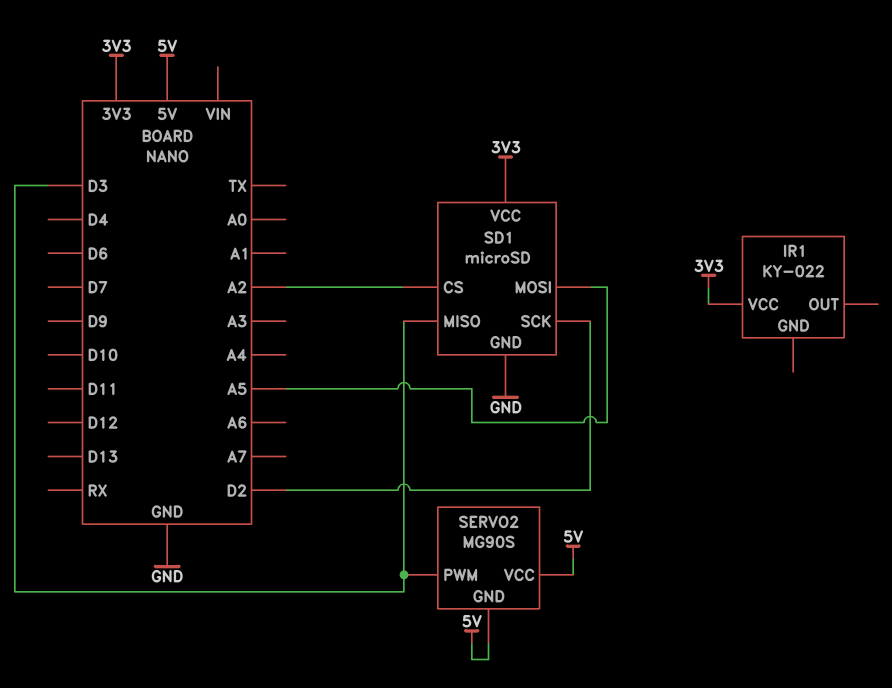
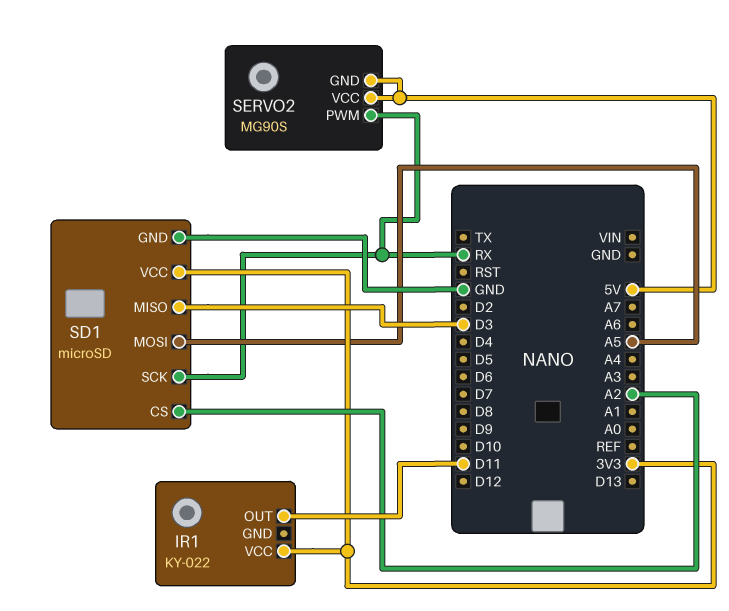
IR1 pin OUT: none -> D11
SD1 pin SCK: D2 -> RX
SERVO2 pin PWM: D3 -> RX

